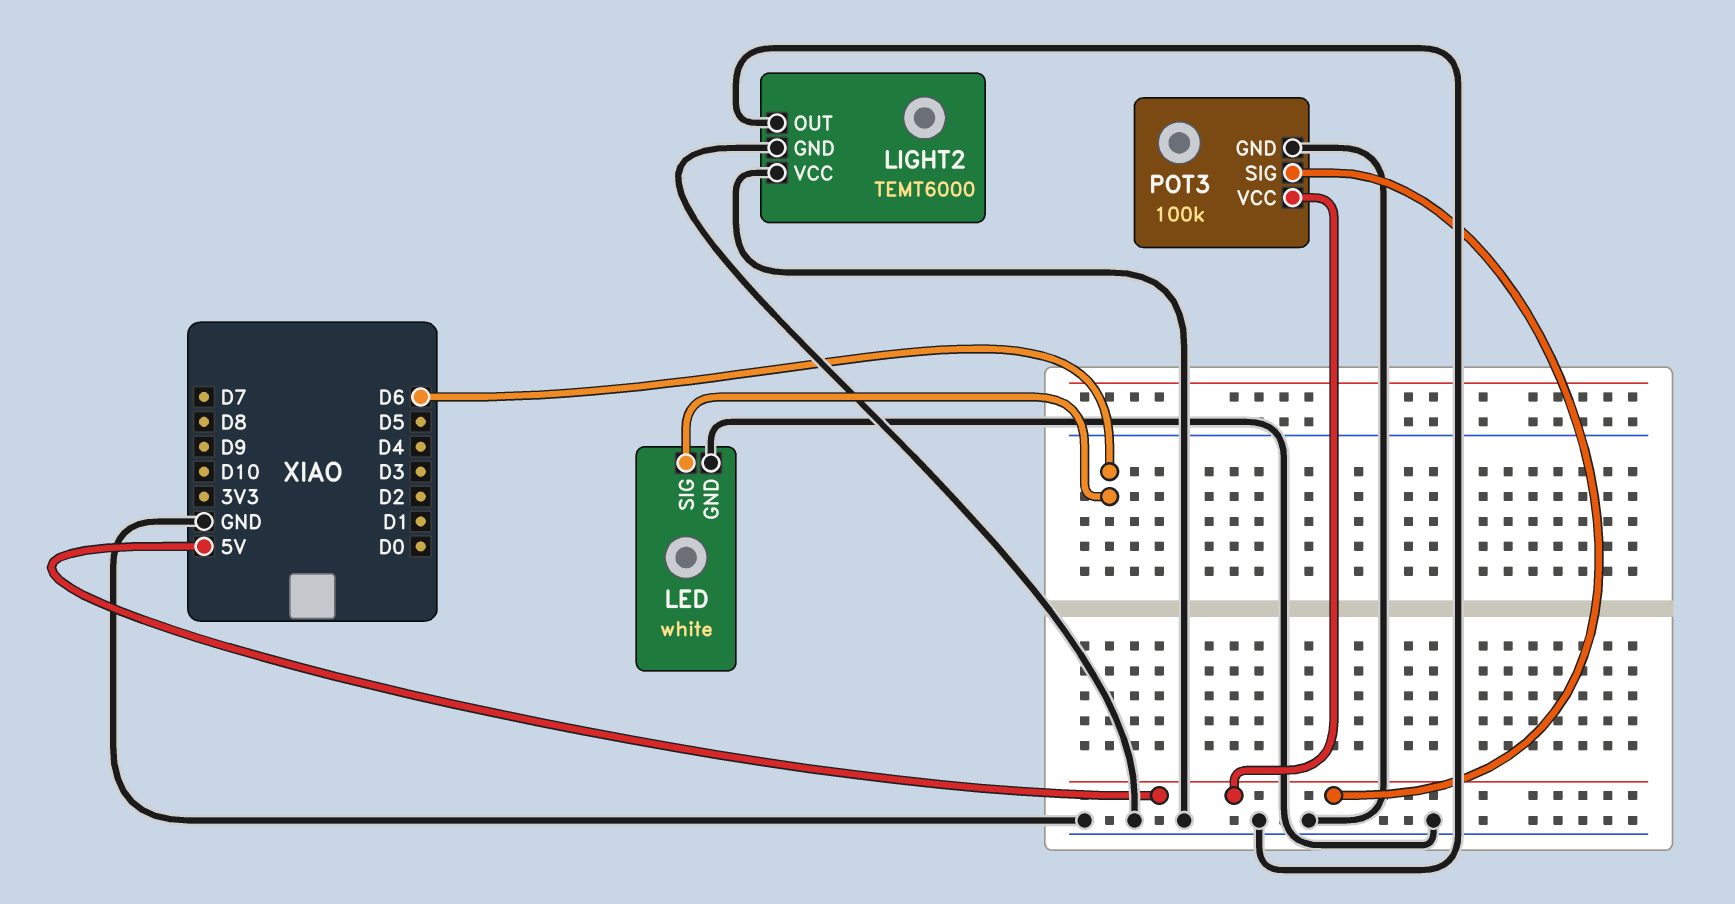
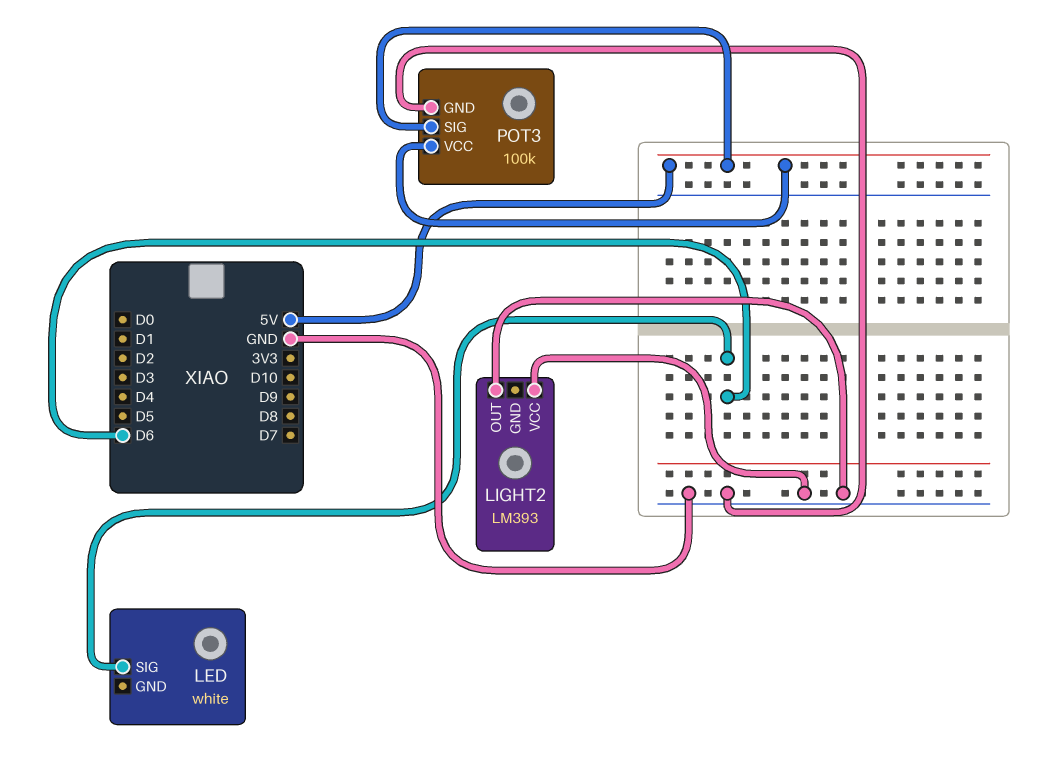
LED pin GND: GND -> none
LIGHT2: TEMT6000 -> LM393
LIGHT2 pin GND: GND -> none

